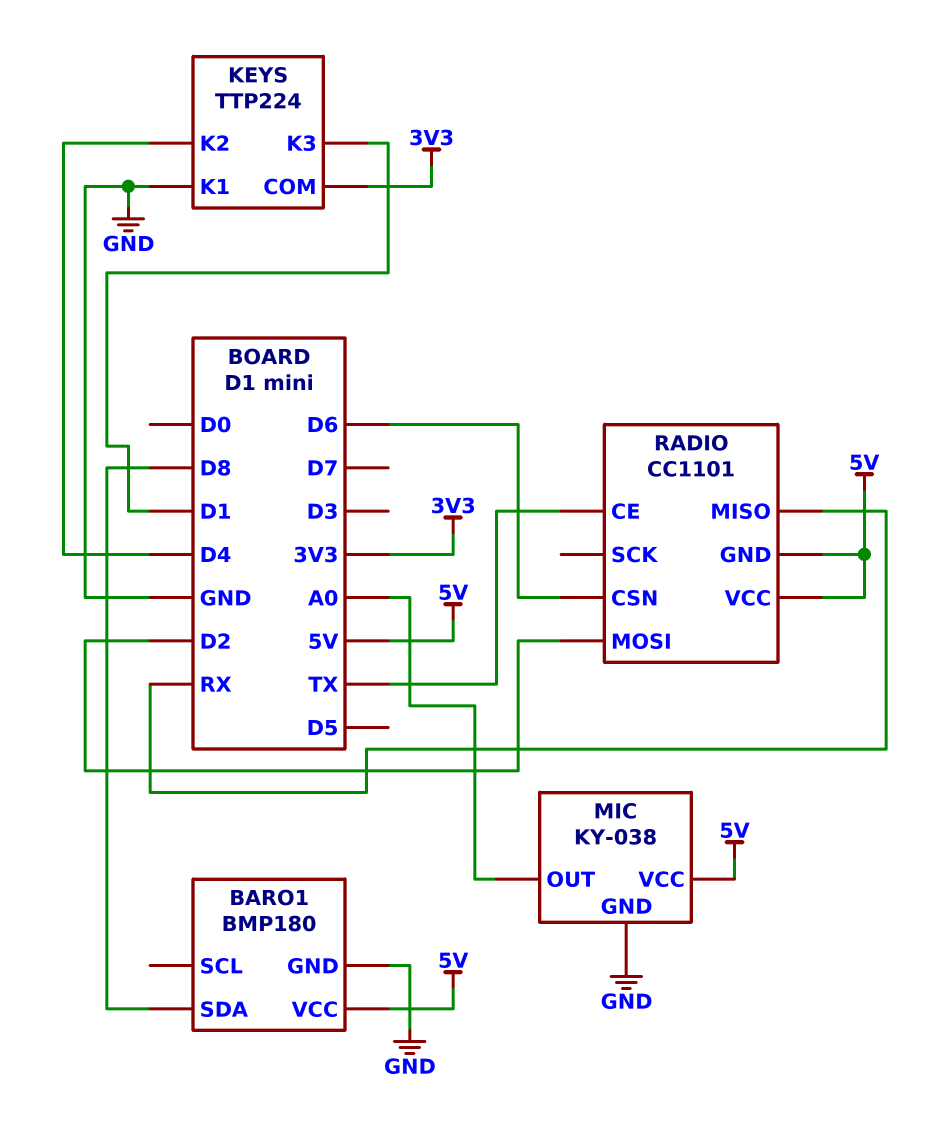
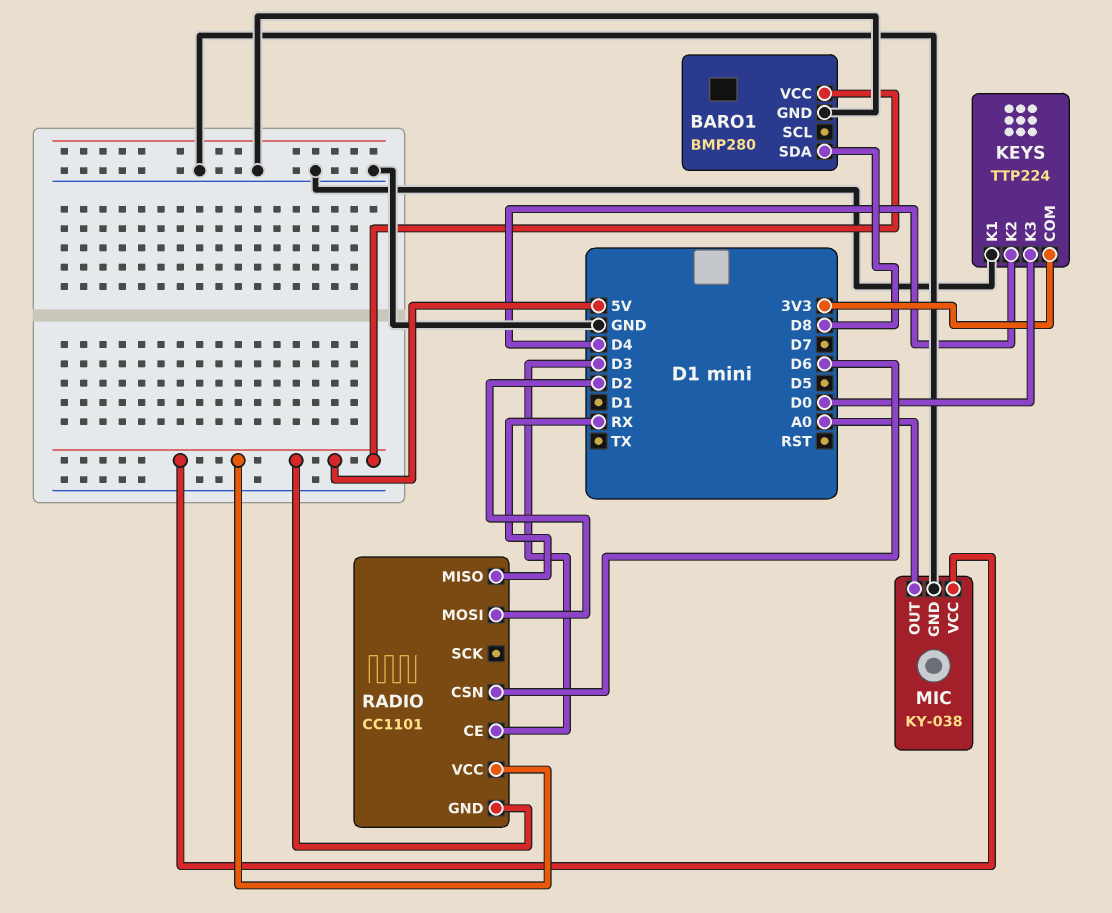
BARO1: BMP180 -> BMP280
KEYS pin K3: D1 -> D0
RADIO pin CE: TX -> D3

